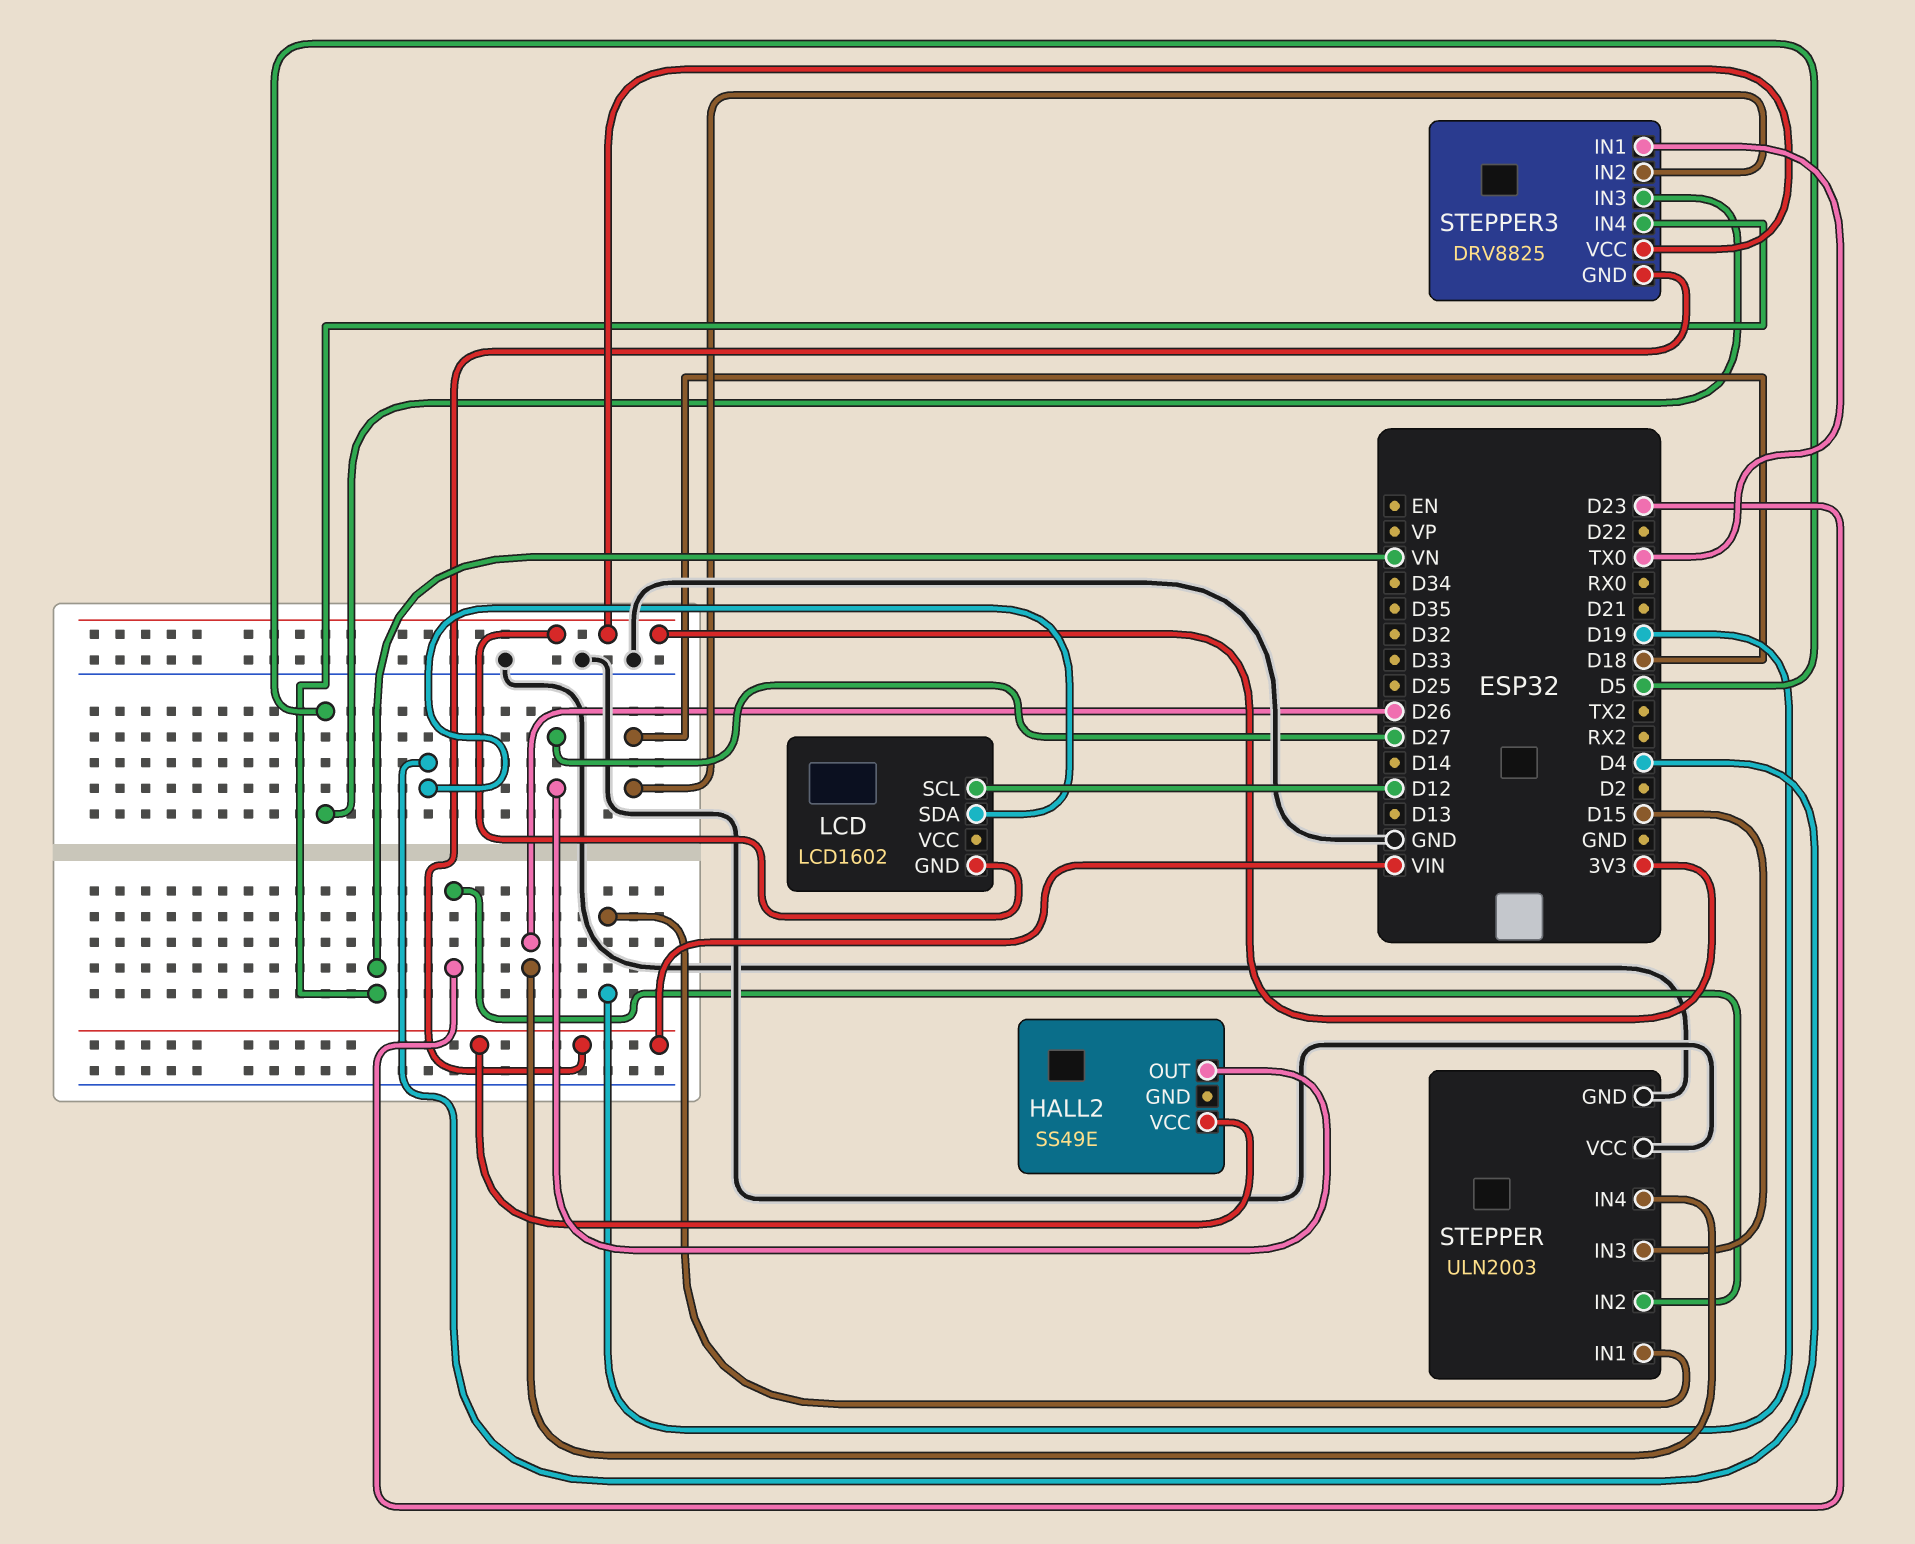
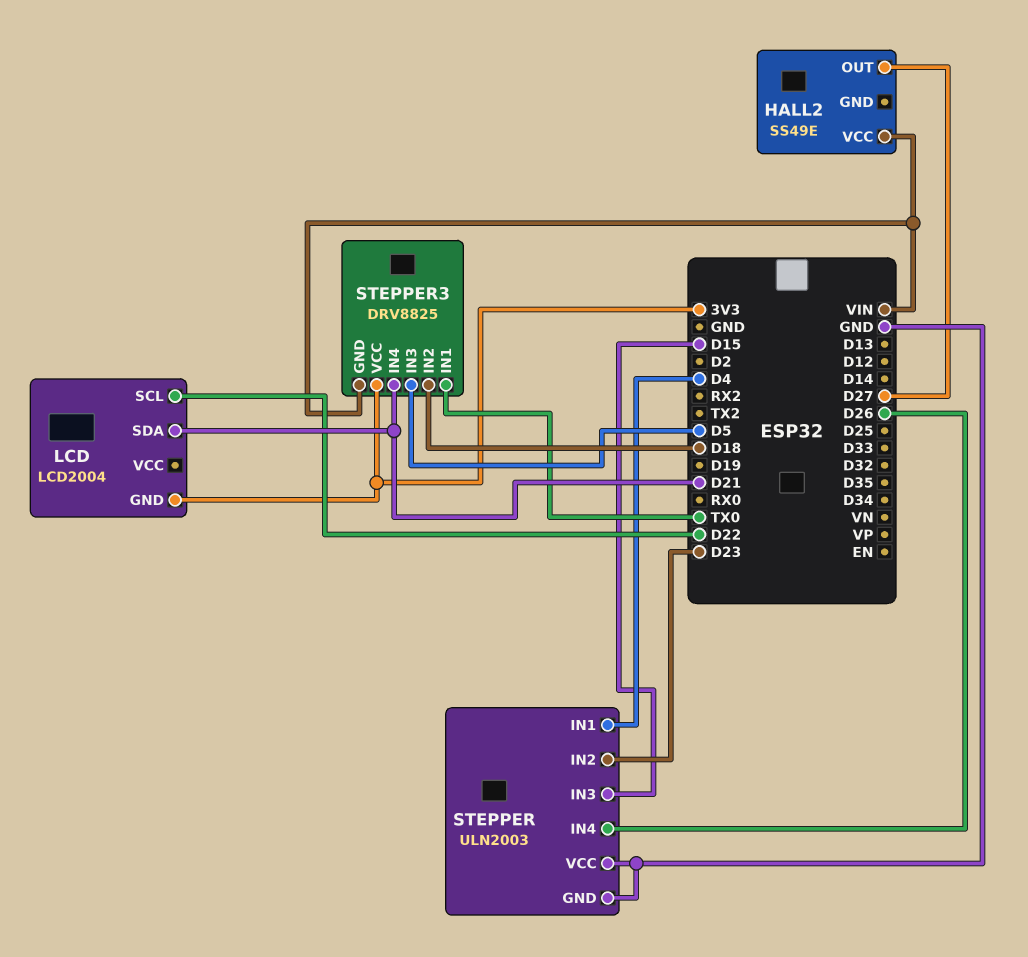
LCD: LCD1602 -> LCD2004
LCD pin SCL: D12 -> D22
LCD pin SDA: D4 -> D21
STEPPER pin IN1: D19 -> D4
STEPPER3 pin IN4: VN -> D21

